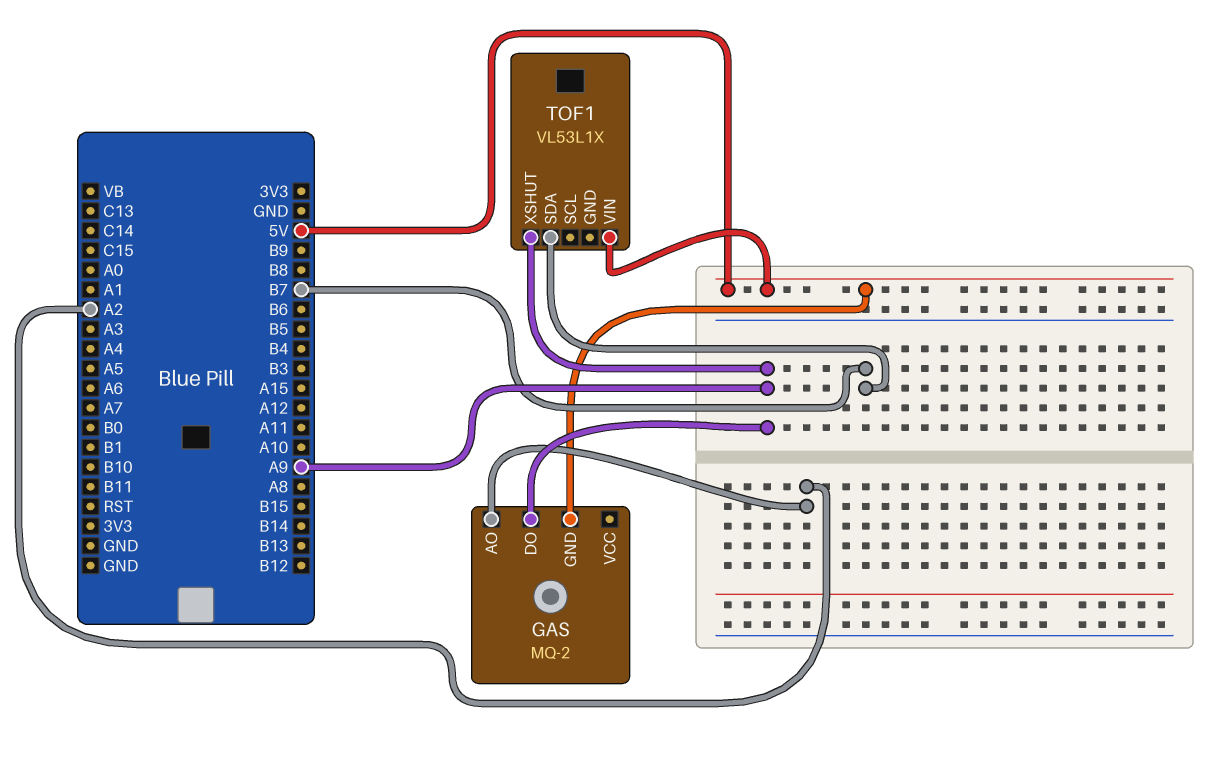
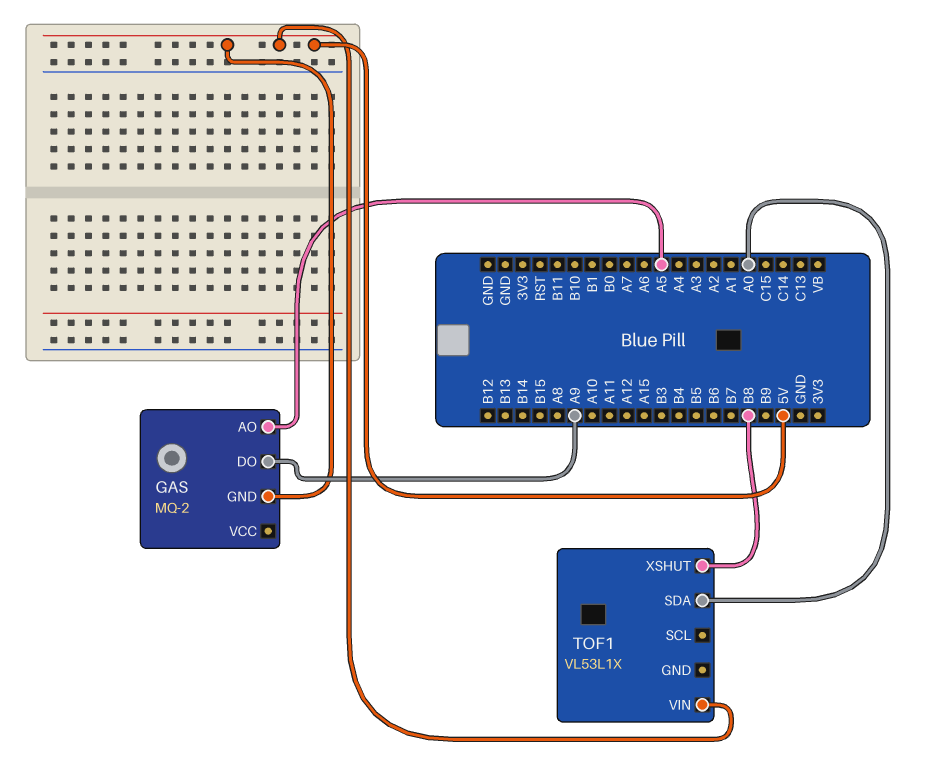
GAS pin AO: A2 -> A5
TOF1 pin SDA: B7 -> A0
TOF1 pin XSHUT: A9 -> B8

